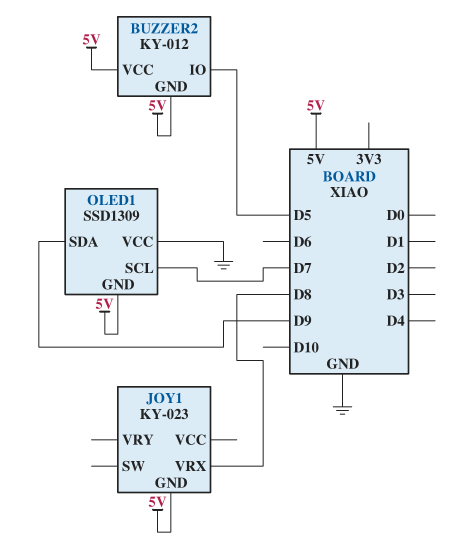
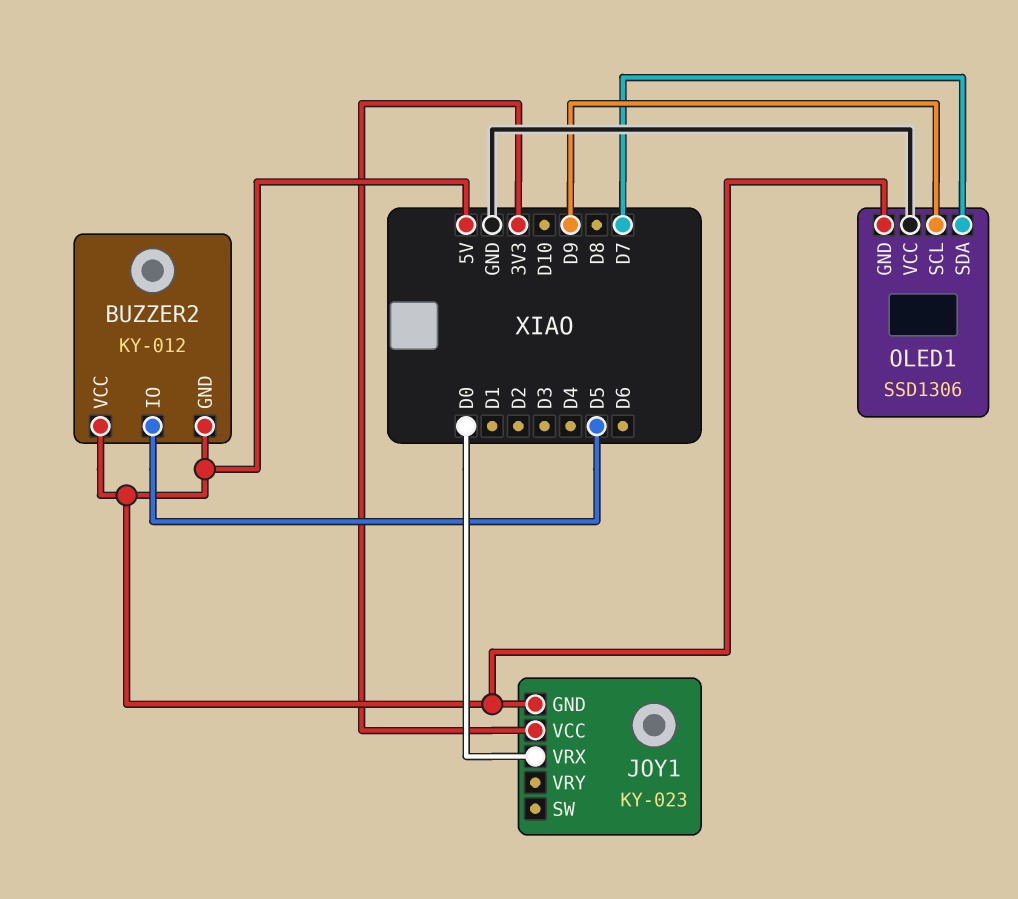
JOY1 pin VCC: none -> 3V3
JOY1 pin VRX: D8 -> D0
OLED1: SSD1309 -> SSD1306
OLED1 pin SCL: D7 -> D9
OLED1 pin SDA: D9 -> D7

